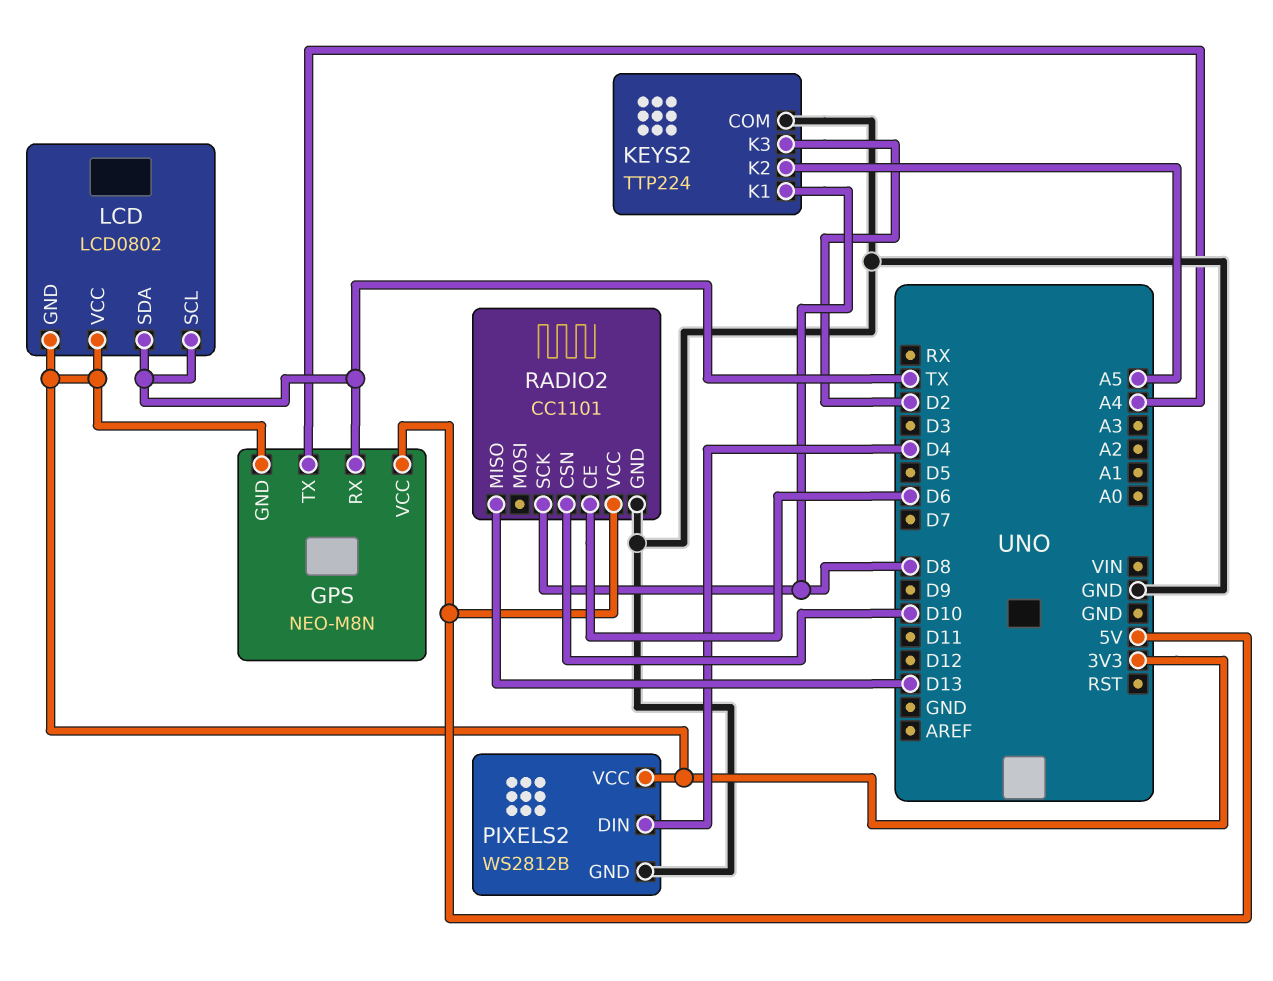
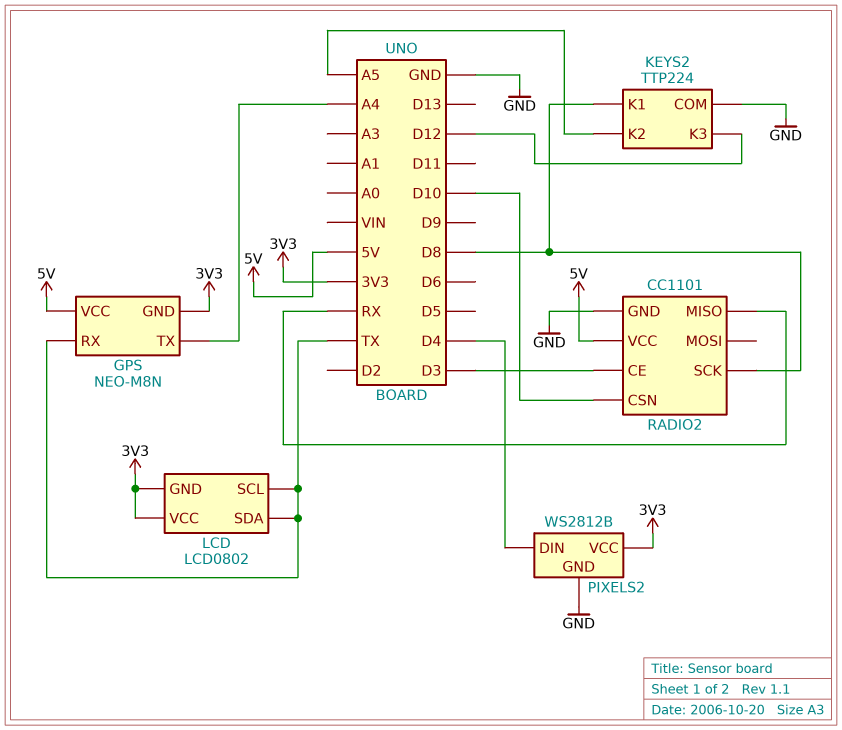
KEYS2 pin K3: D2 -> D12
RADIO2 pin CE: D6 -> D3
RADIO2 pin MISO: D13 -> RX

